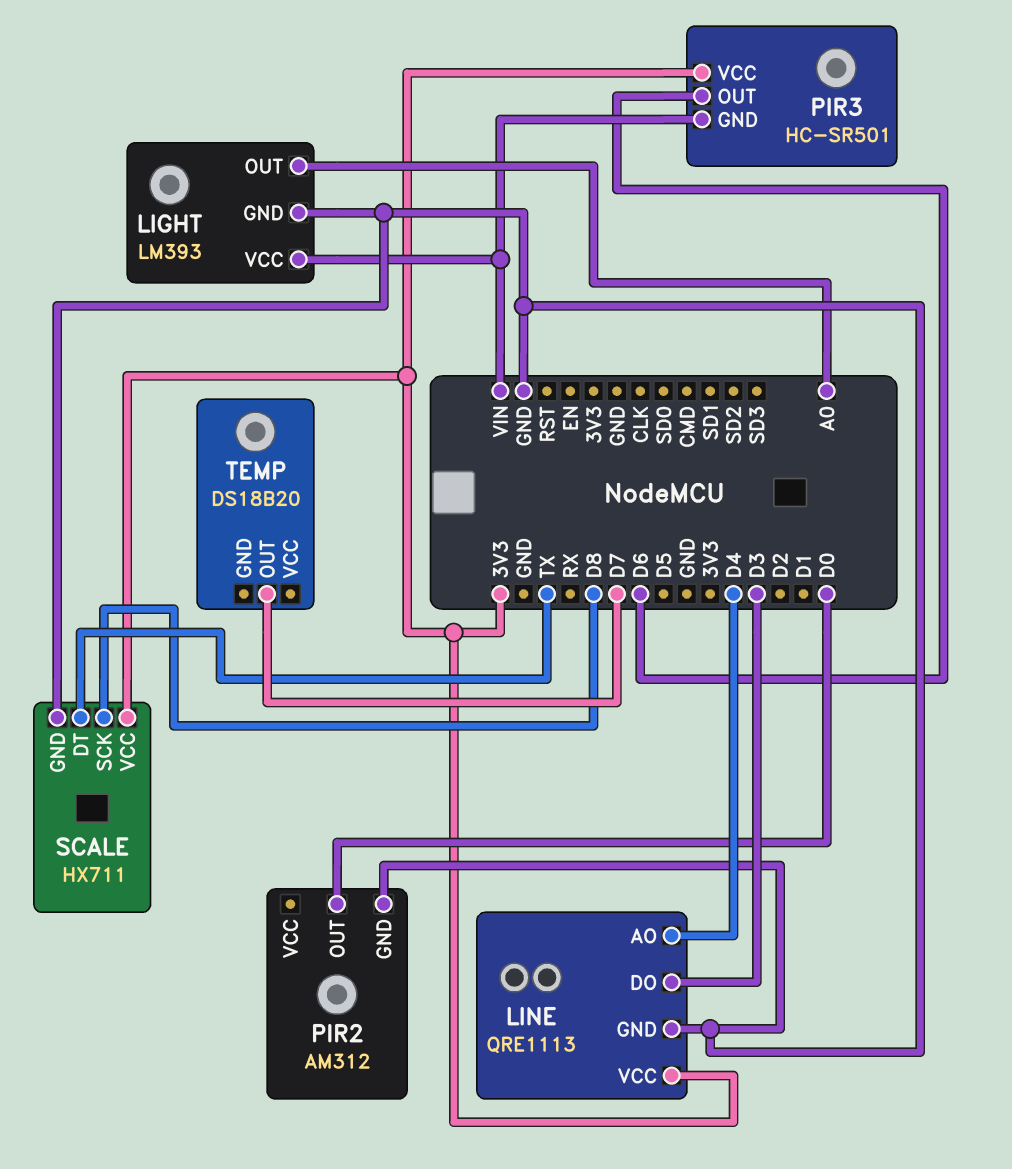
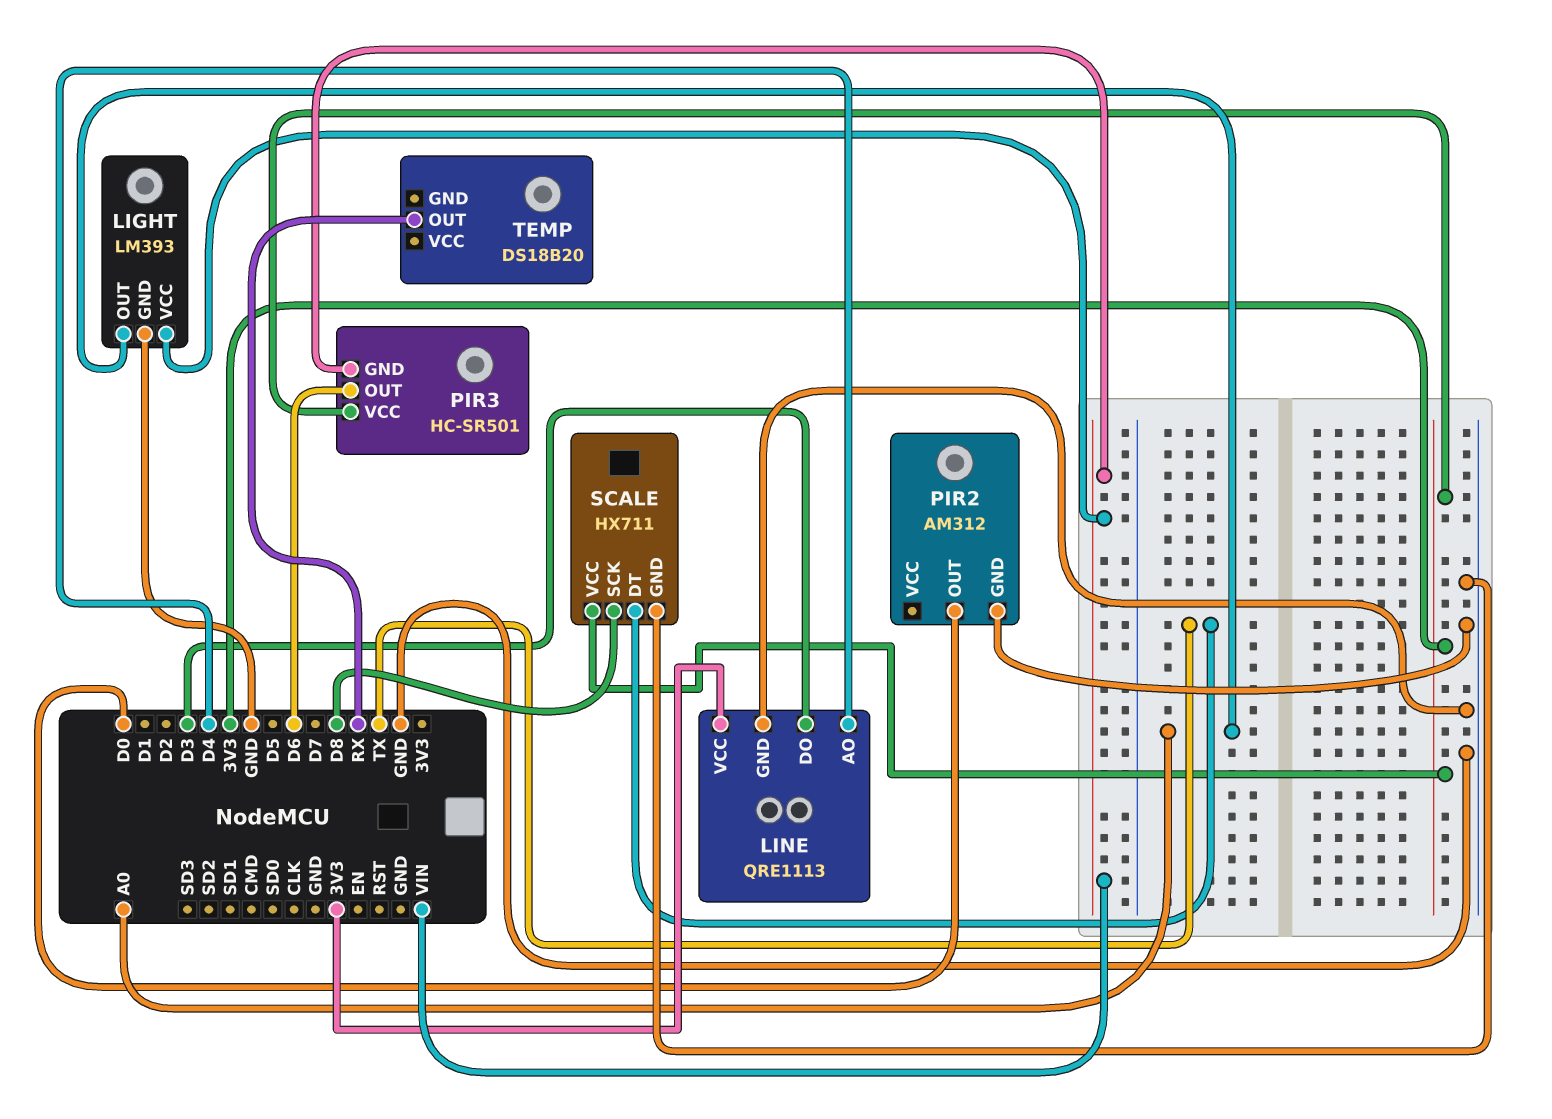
TEMP pin OUT: D7 -> RX

